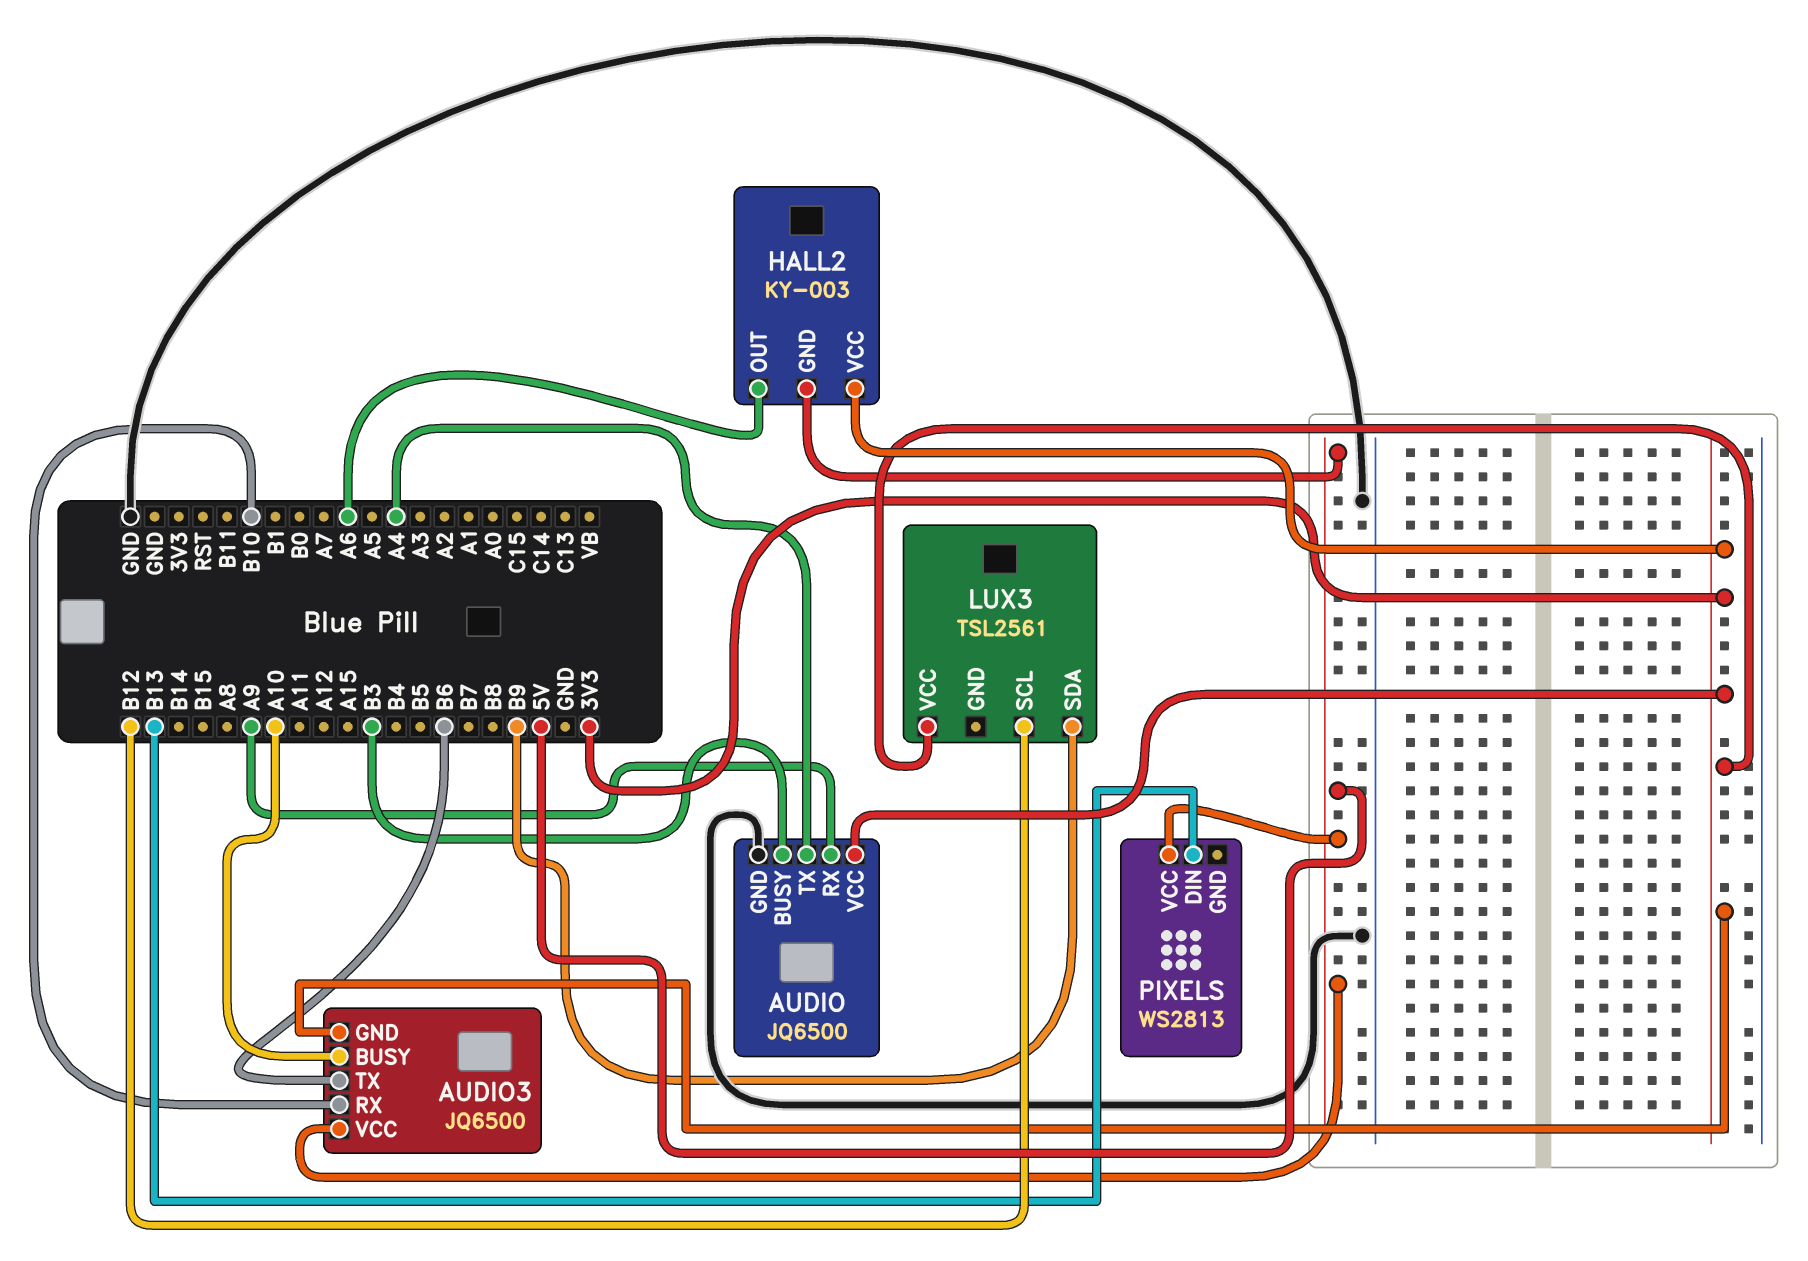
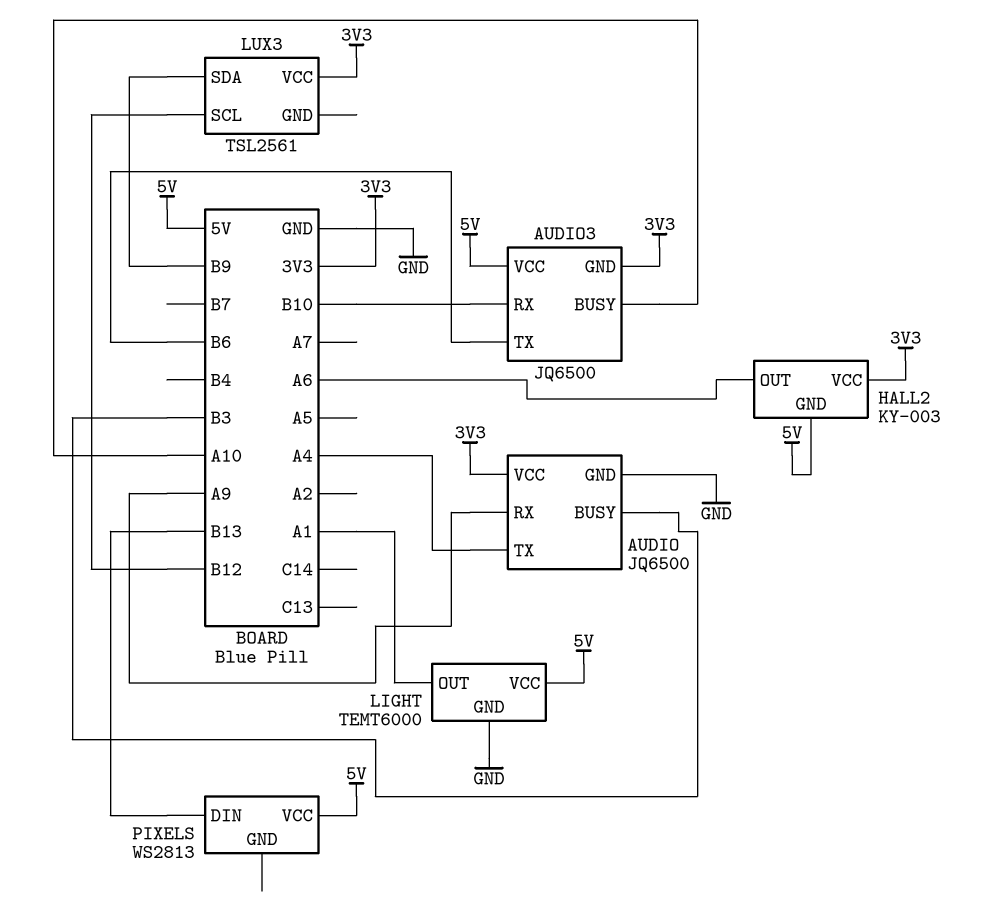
LIGHT: none -> TEMT6000
LIGHT pin GND: none -> GND
LIGHT pin OUT: none -> A1
LIGHT pin VCC: none -> 5V

